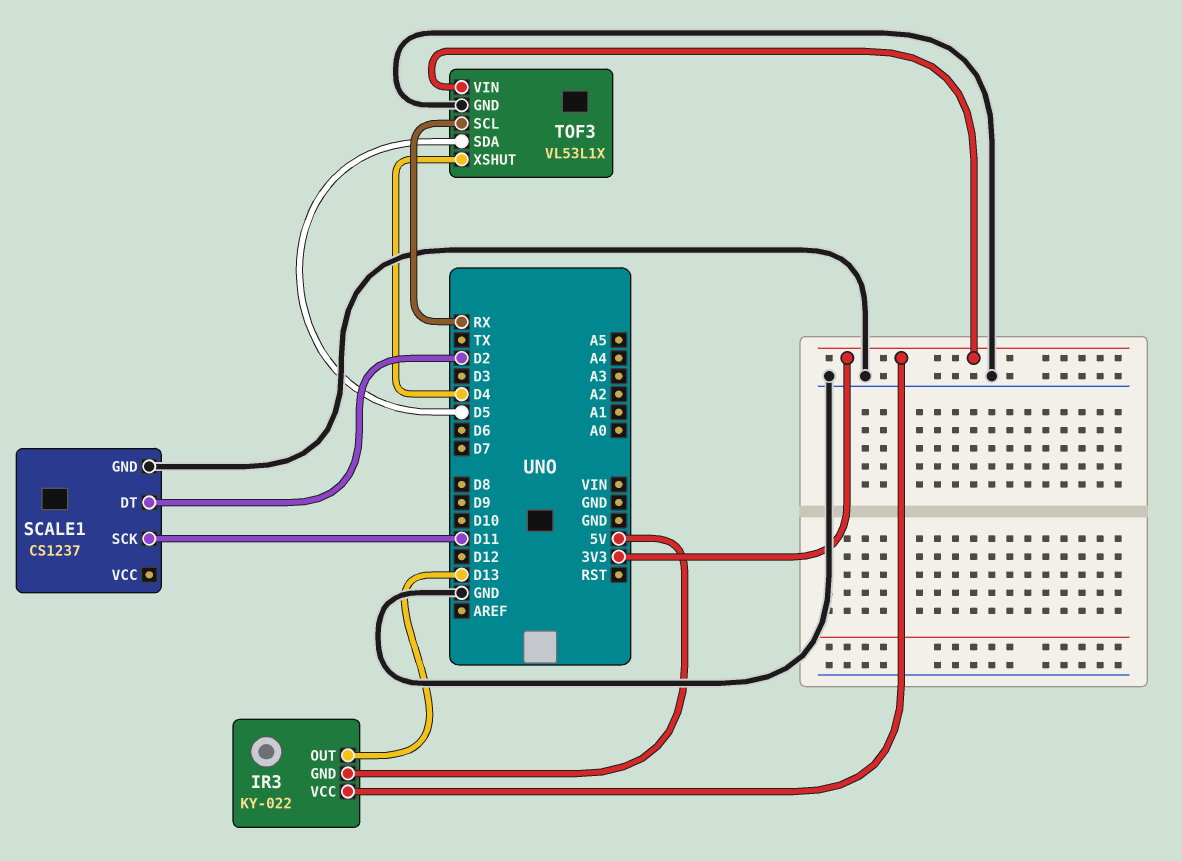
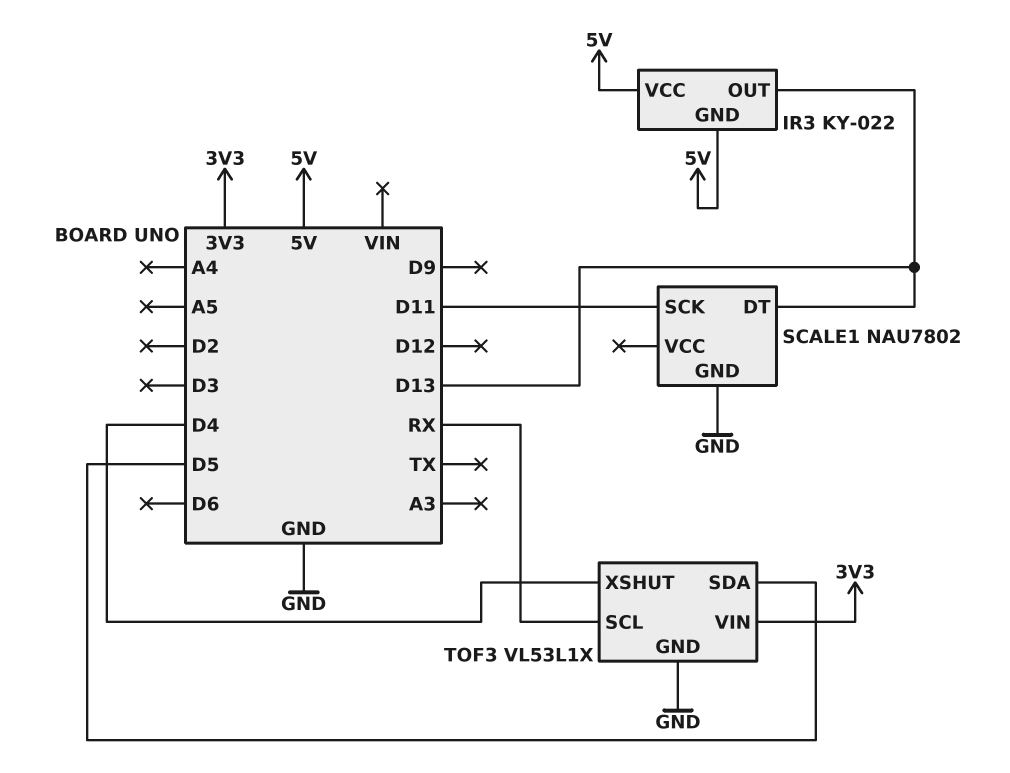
IR3 pin VCC: 3V3 -> 5V
SCALE1: CS1237 -> NAU7802
SCALE1 pin DT: D2 -> D13

